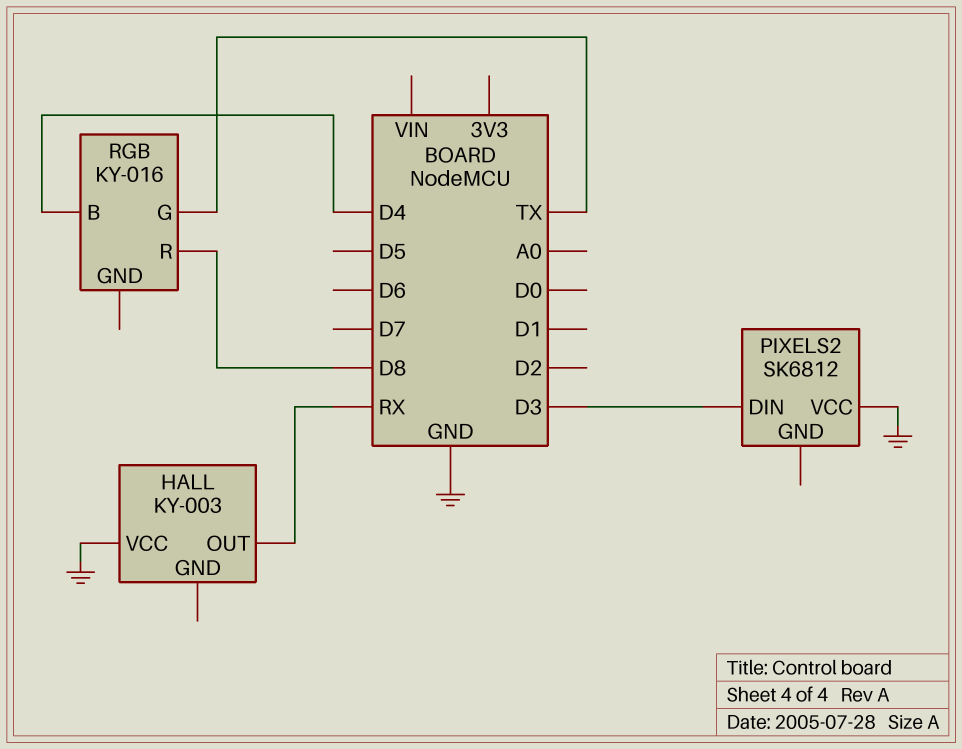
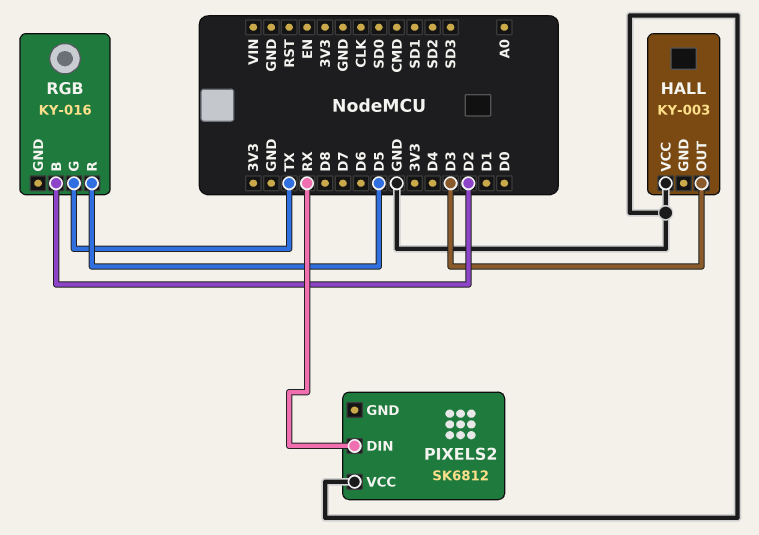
HALL pin OUT: RX -> D3
PIXELS2 pin DIN: D3 -> RX
RGB pin B: D4 -> D2
RGB pin R: D8 -> D5

